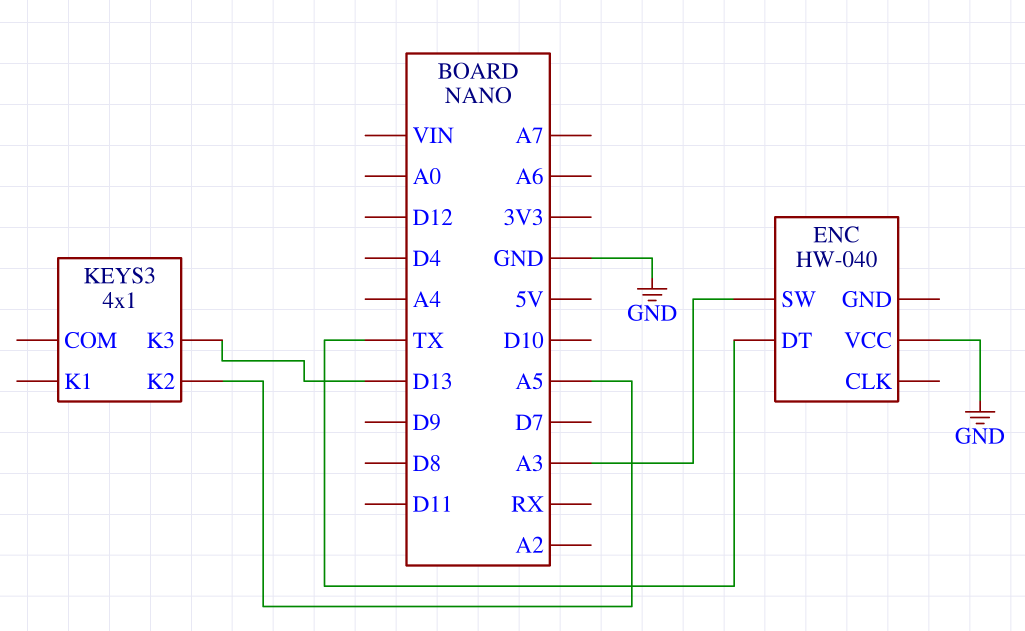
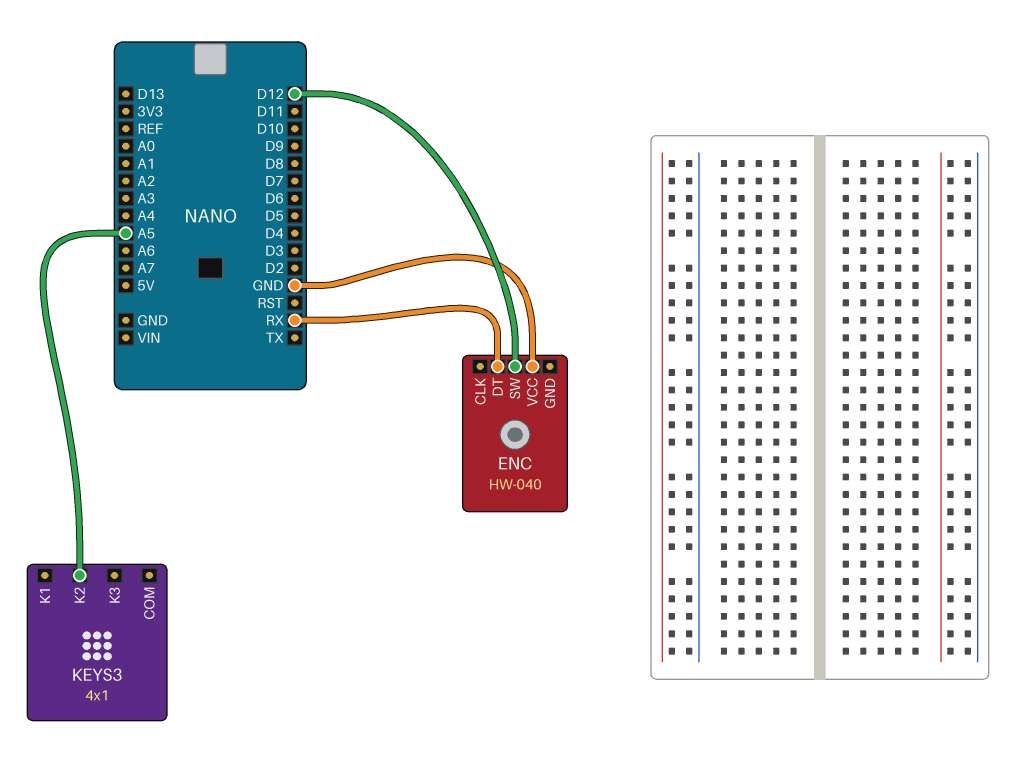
ENC pin DT: TX -> RX
ENC pin SW: A3 -> D12
KEYS3 pin K3: D13 -> none

